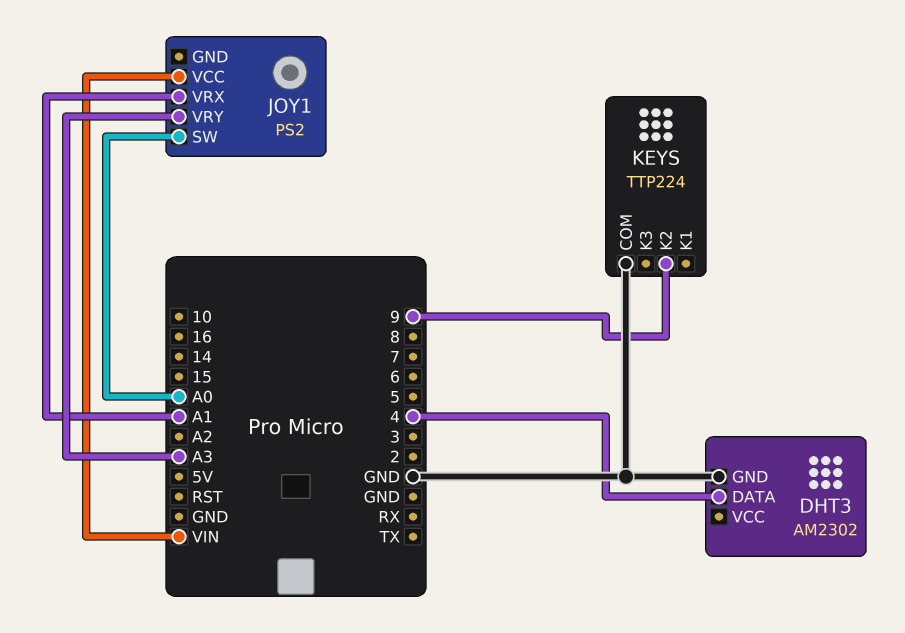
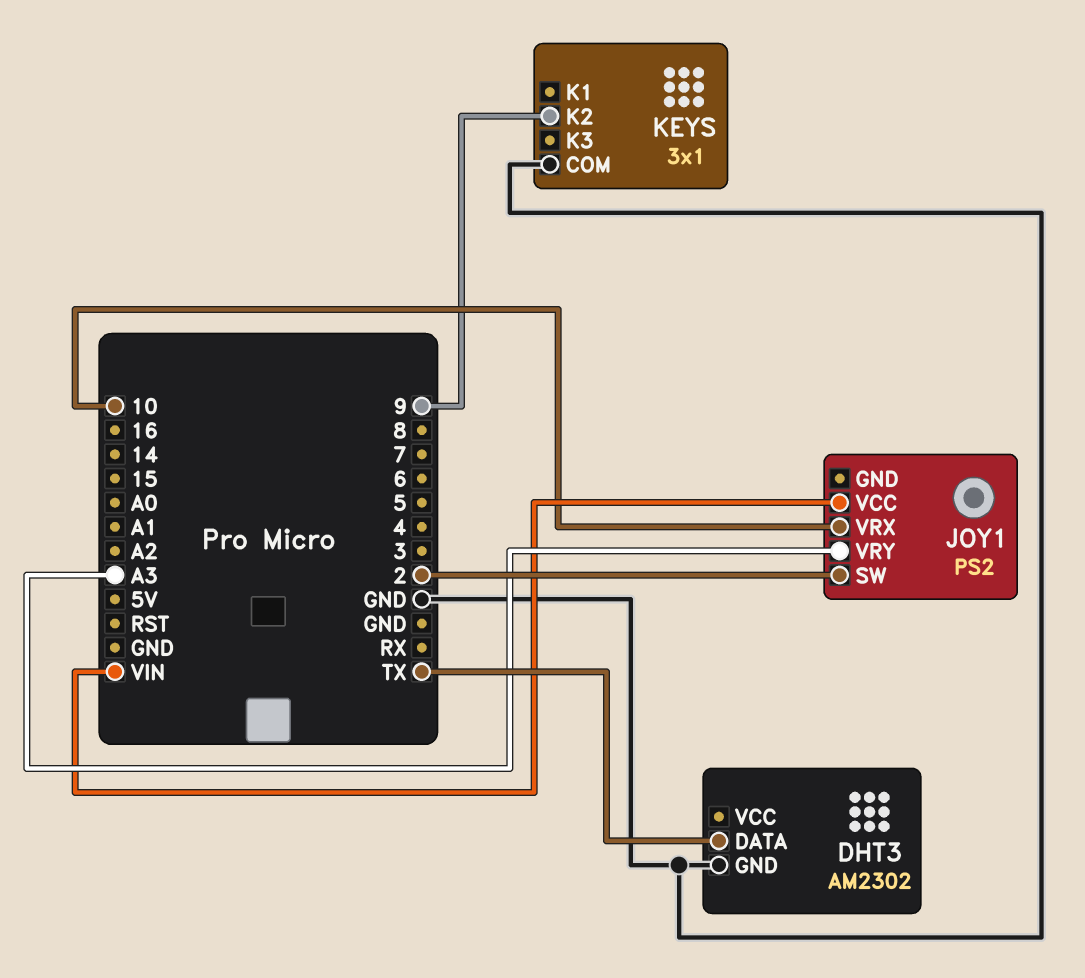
DHT3 pin DATA: 4 -> TX
JOY1 pin SW: A0 -> 2
JOY1 pin VRX: A1 -> 10
KEYS: TTP224 -> 3x1

